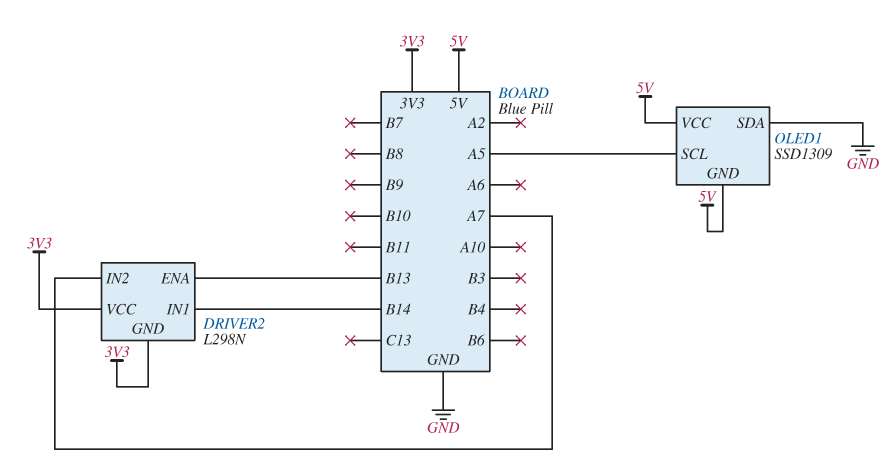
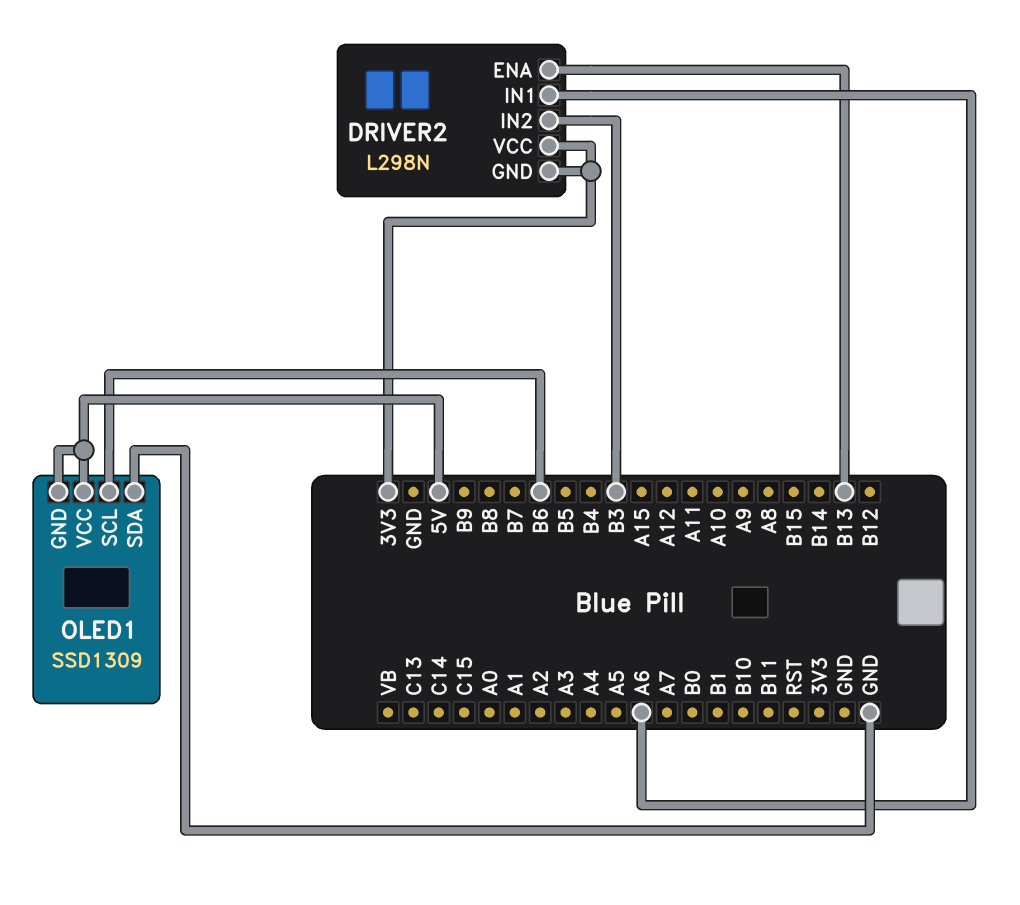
DRIVER2 pin IN1: B14 -> A6
DRIVER2 pin IN2: A7 -> B3
OLED1 pin SCL: A5 -> B6

